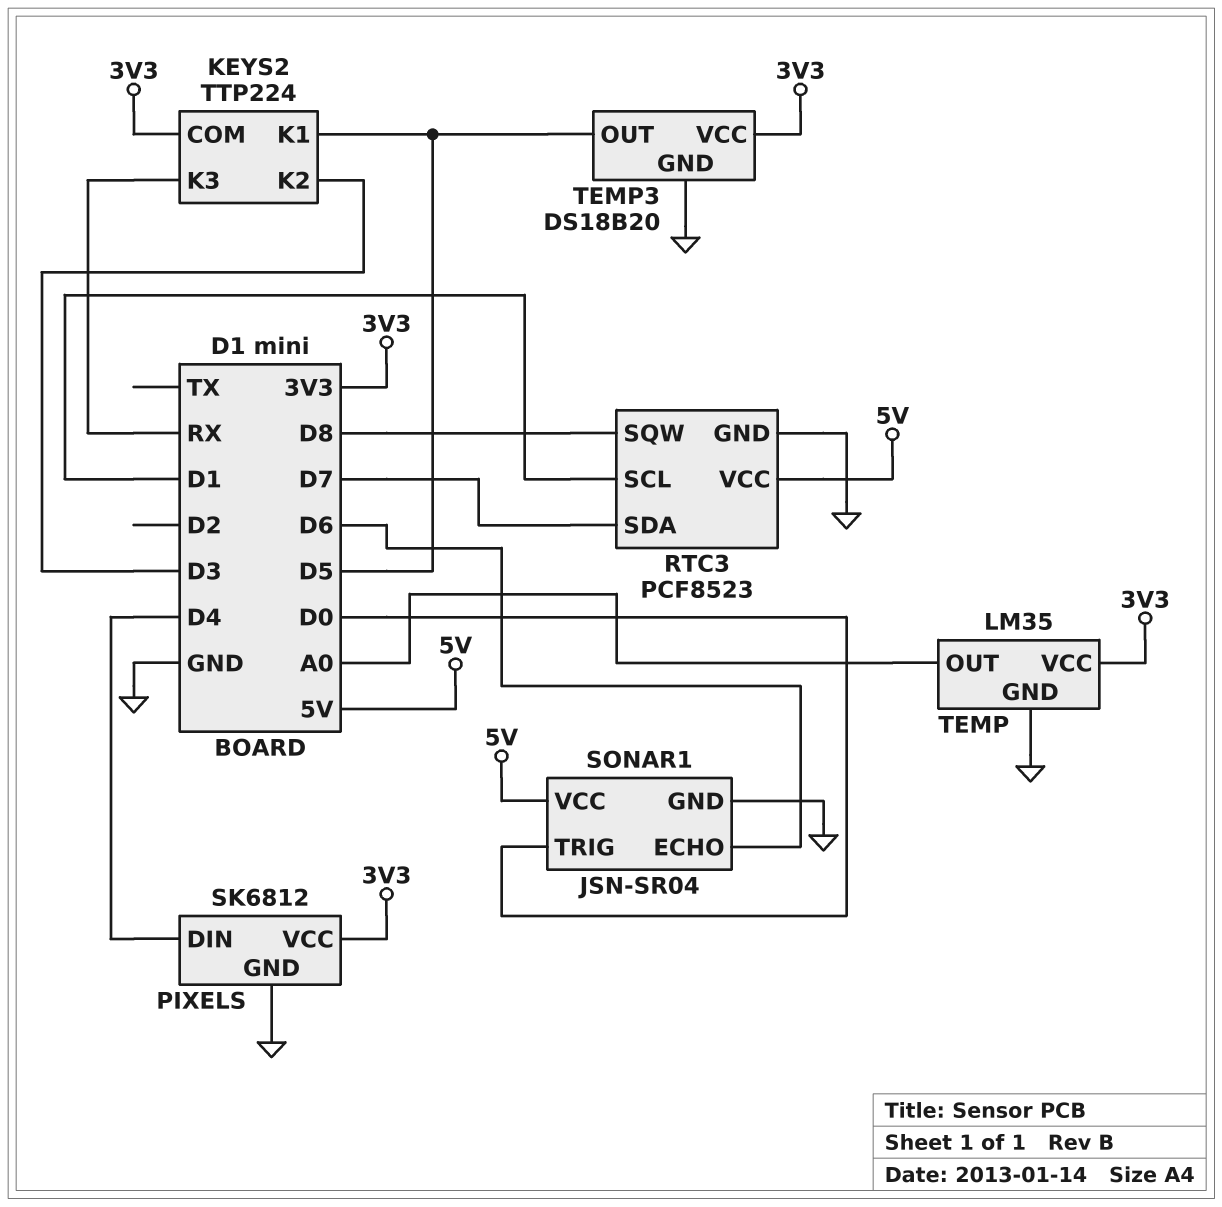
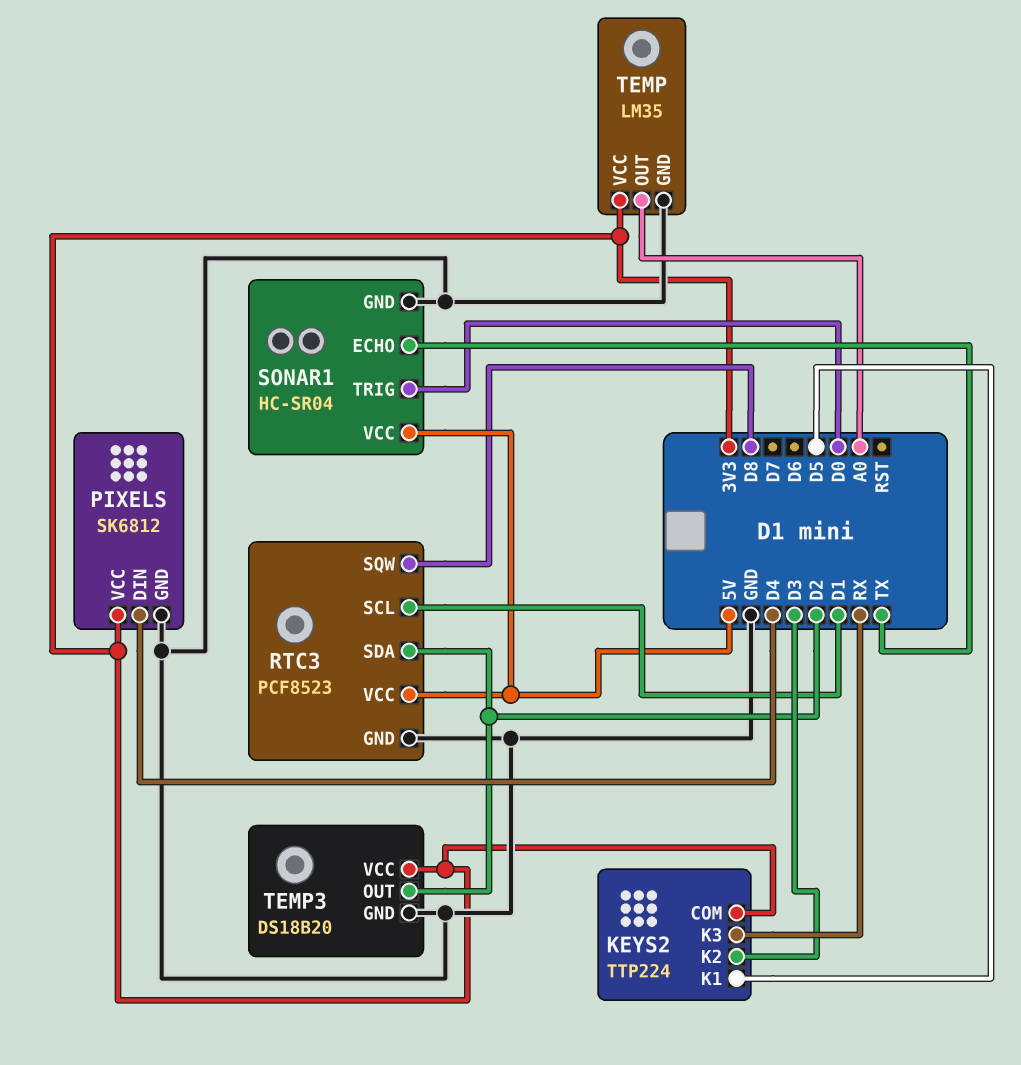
RTC3 pin SDA: D7 -> D2
SONAR1: JSN-SR04 -> HC-SR04
SONAR1 pin ECHO: D6 -> TX
TEMP3 pin OUT: D5 -> D2

